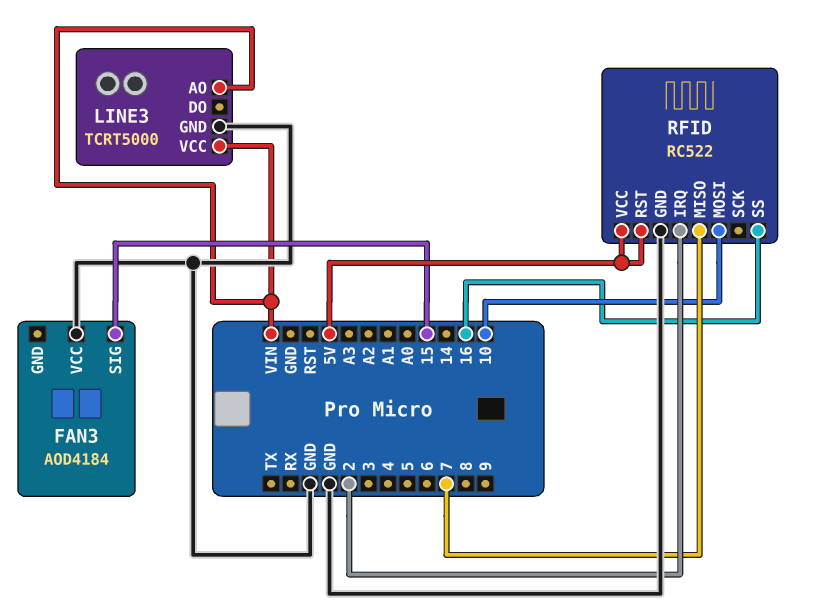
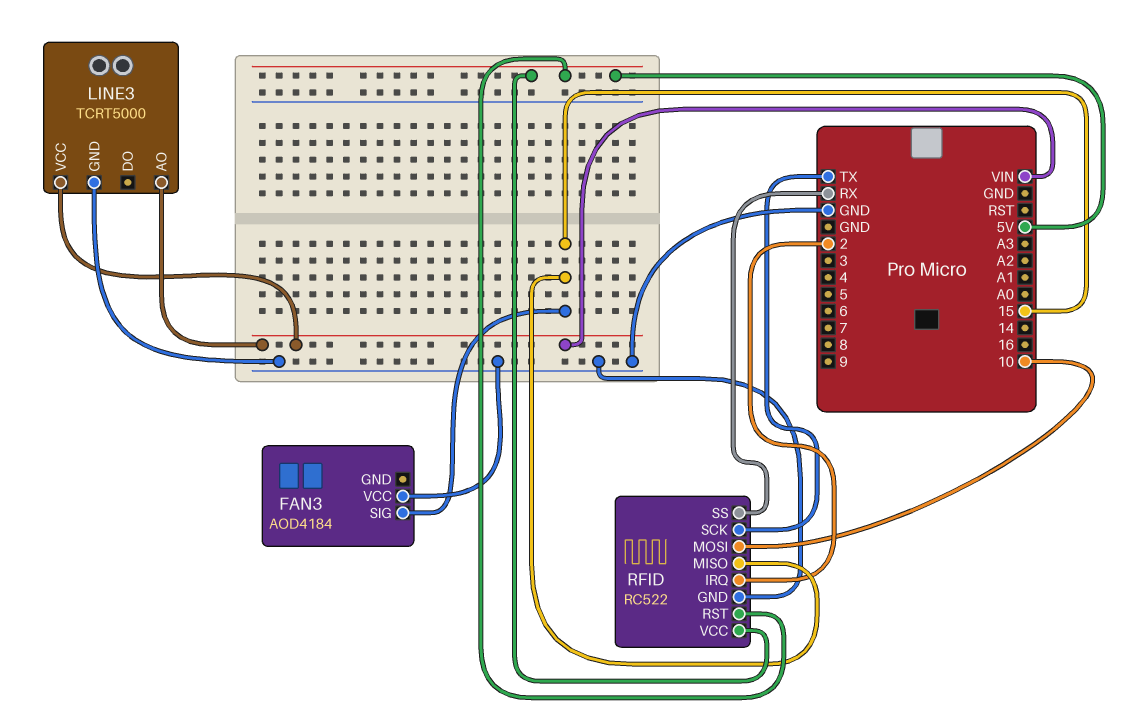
RFID pin MISO: 7 -> 15
RFID pin SCK: none -> TX
RFID pin SS: 16 -> RX

